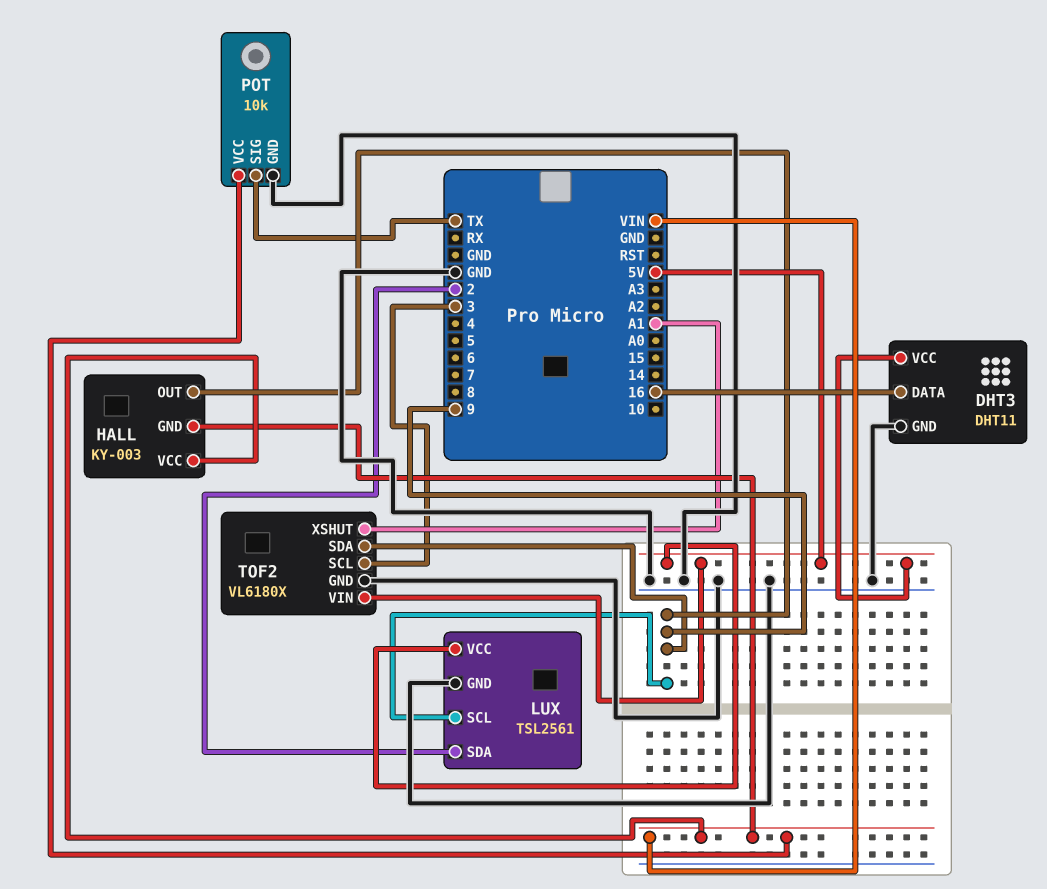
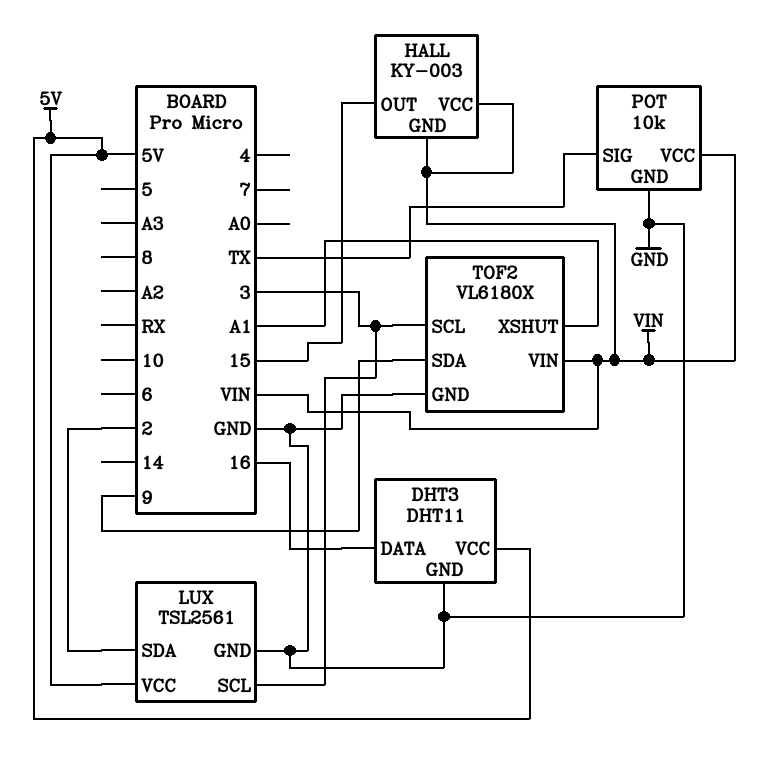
HALL pin OUT: 9 -> 15
LUX pin SCL: 9 -> 3
TOF2 pin VIN: 5V -> VIN

